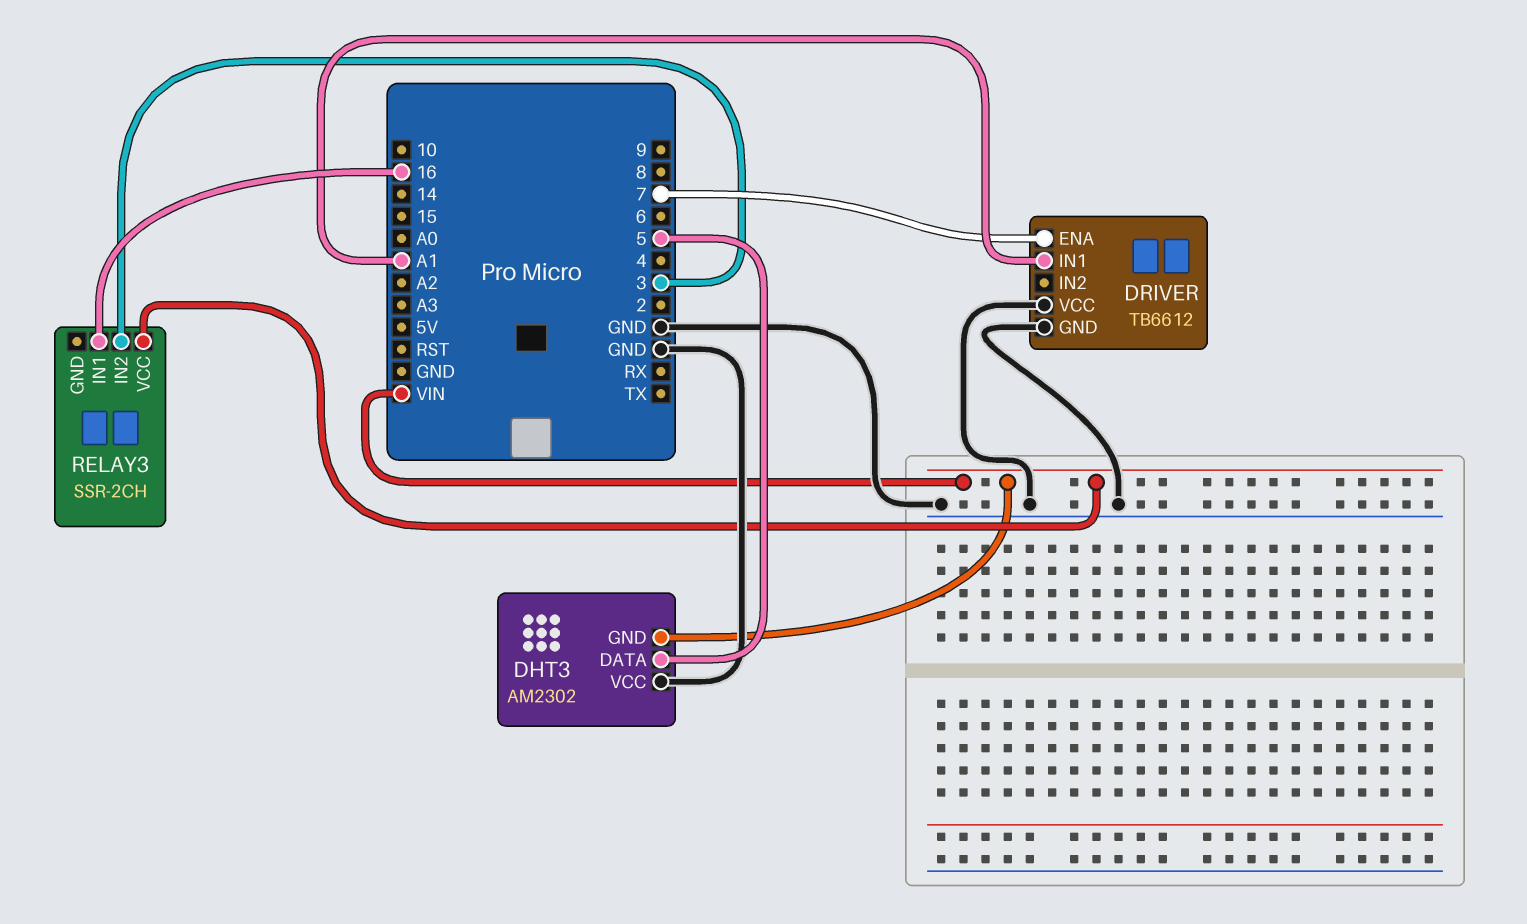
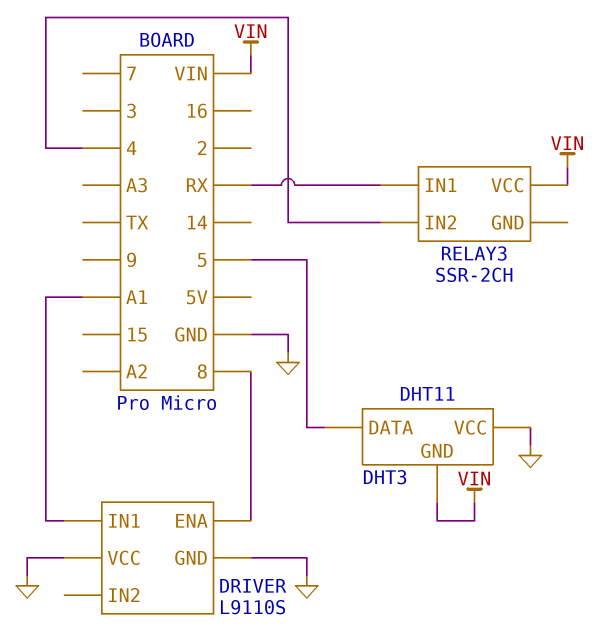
DHT3: AM2302 -> DHT11
DRIVER: TB6612 -> L9110S
DRIVER pin ENA: 7 -> 8
RELAY3 pin IN1: 16 -> RX
RELAY3 pin IN2: 3 -> 4

